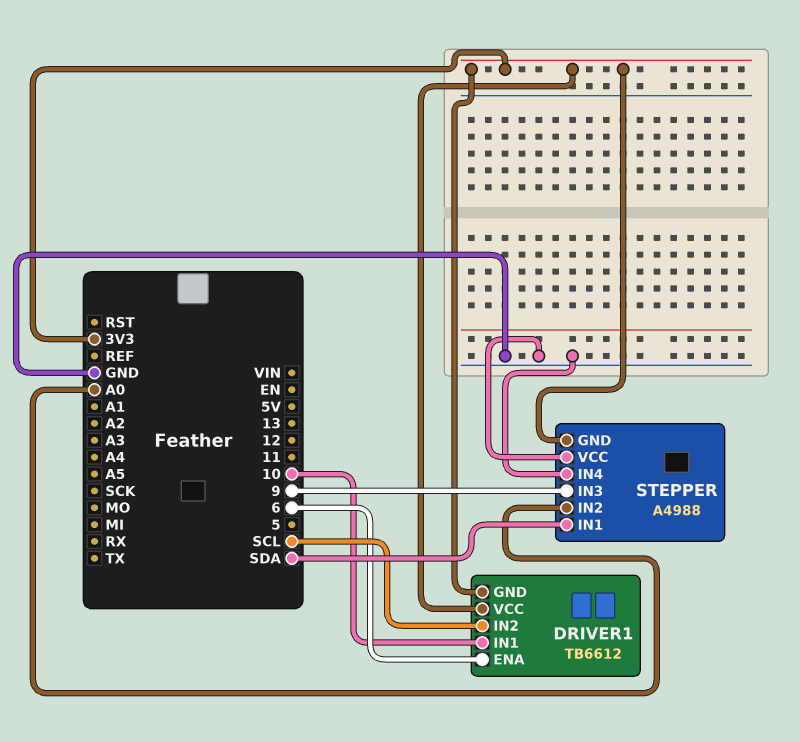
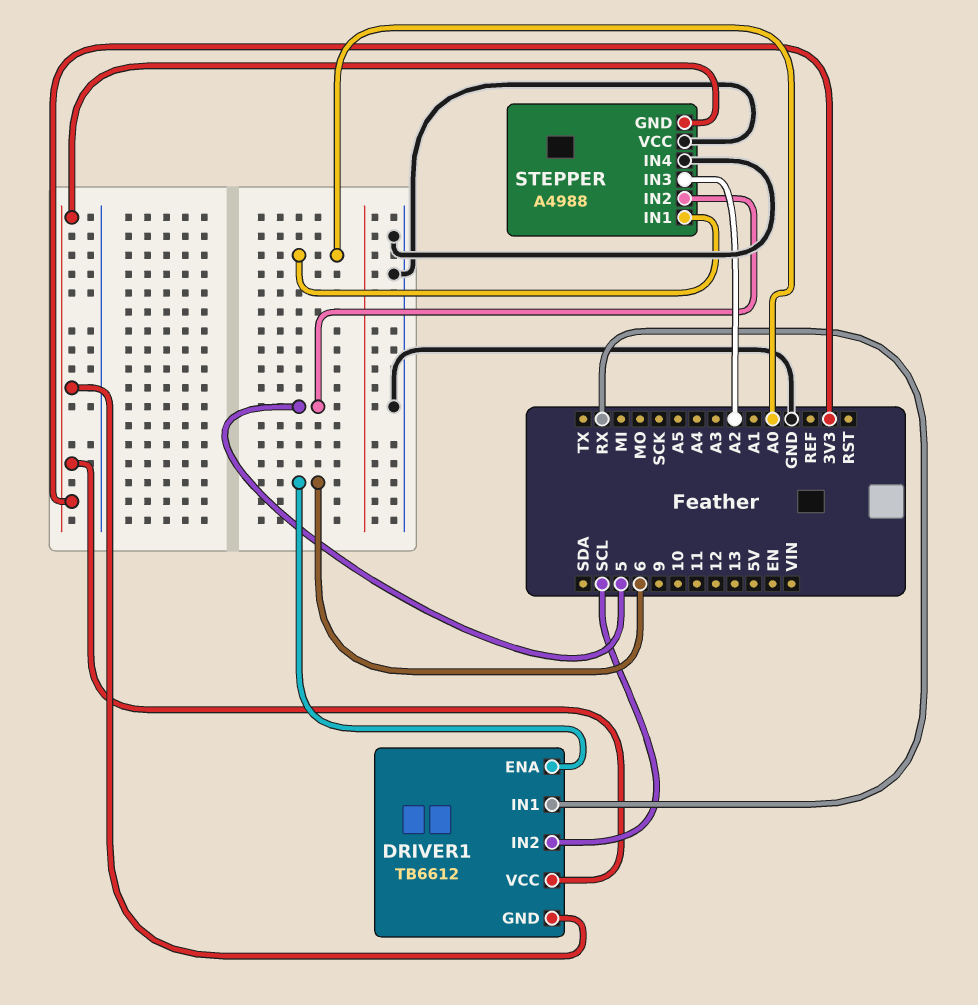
DRIVER1 pin IN1: 10 -> RX
STEPPER pin IN1: SDA -> A0
STEPPER pin IN2: A0 -> 5
STEPPER pin IN3: 9 -> A2

